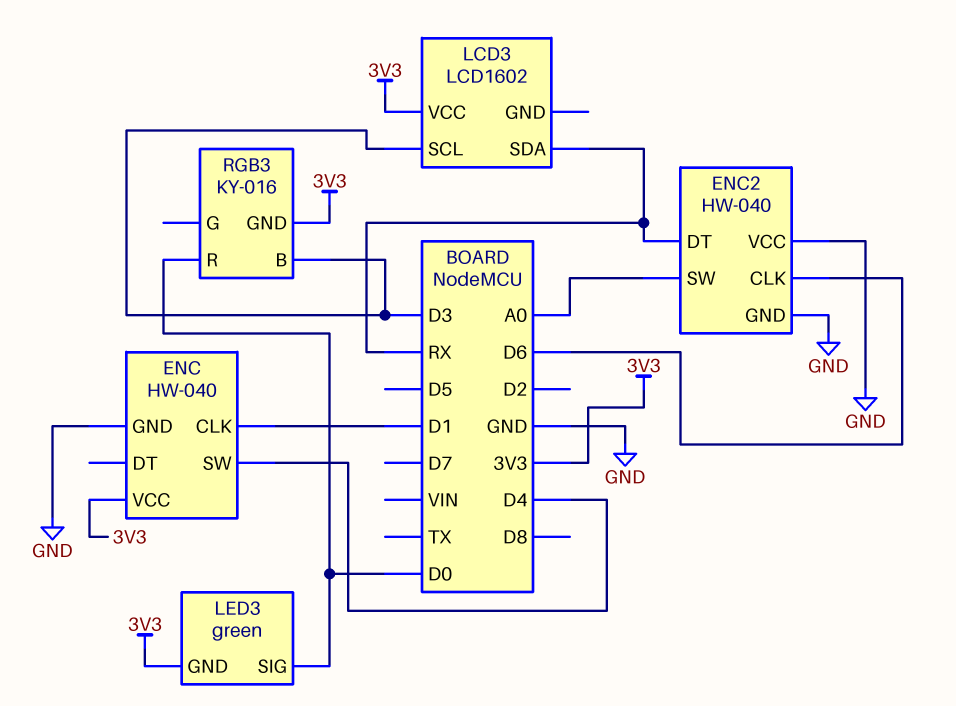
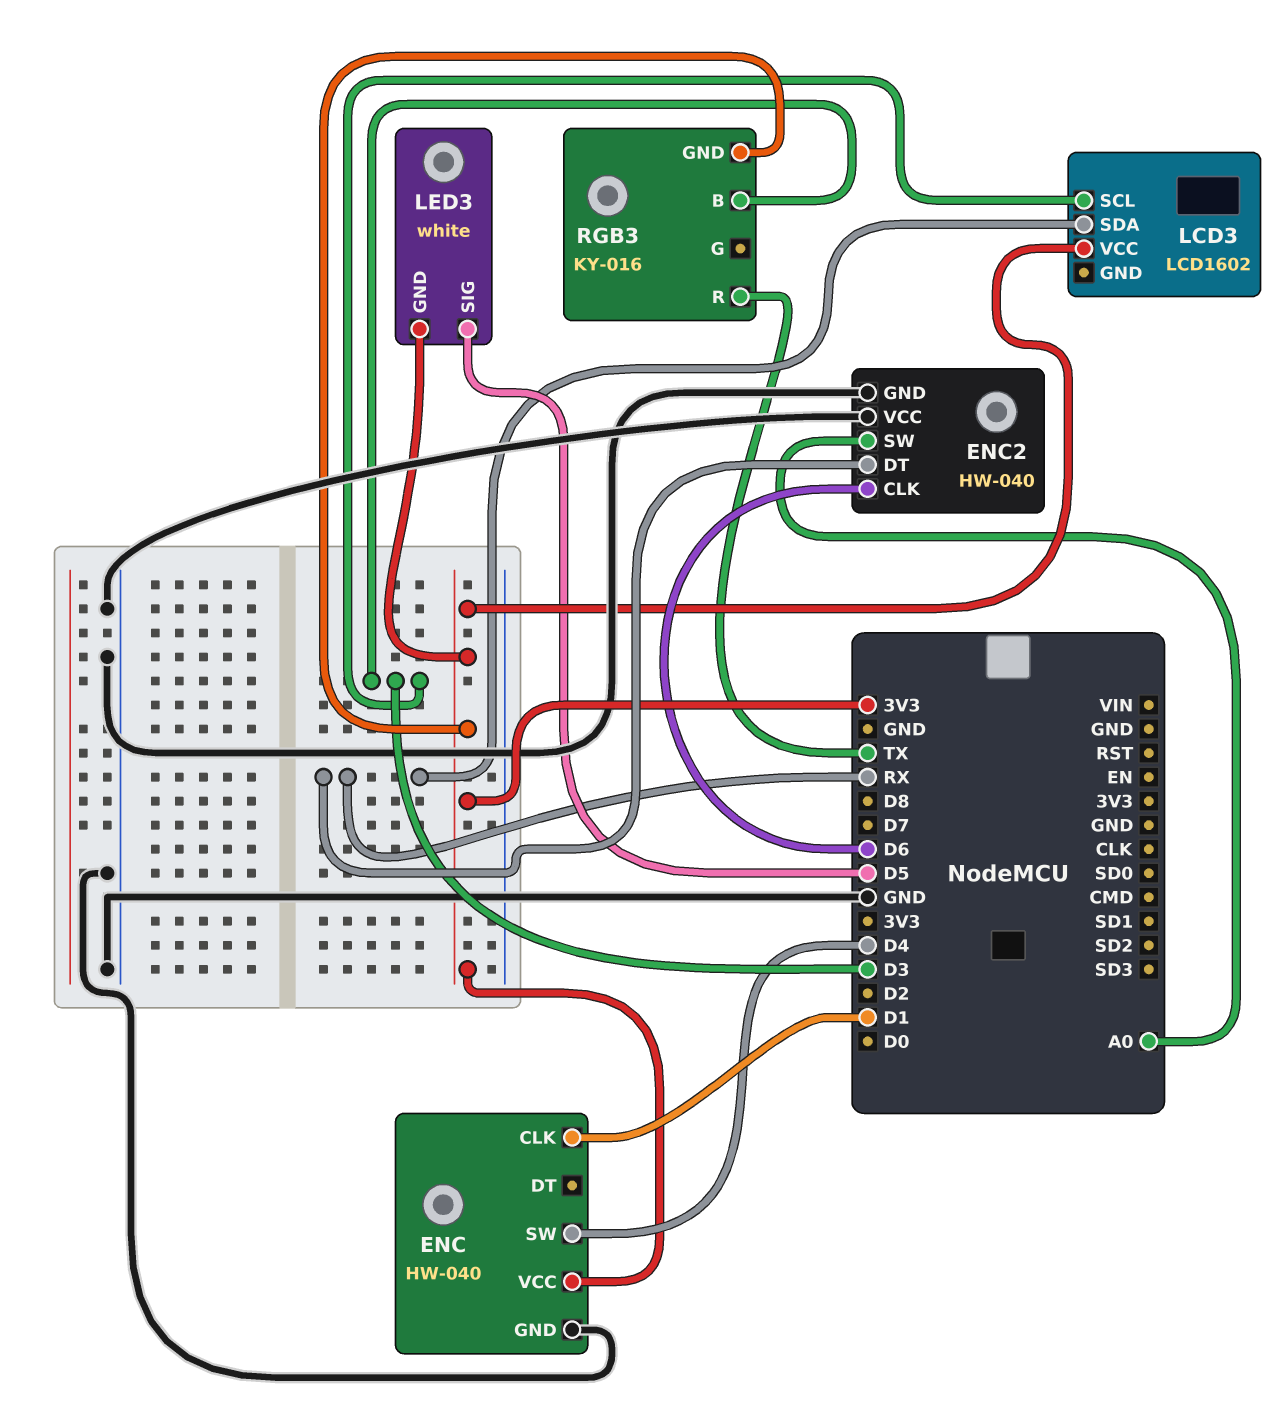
LED3: green -> white
LED3 pin SIG: D0 -> D5
RGB3 pin R: D0 -> TX

